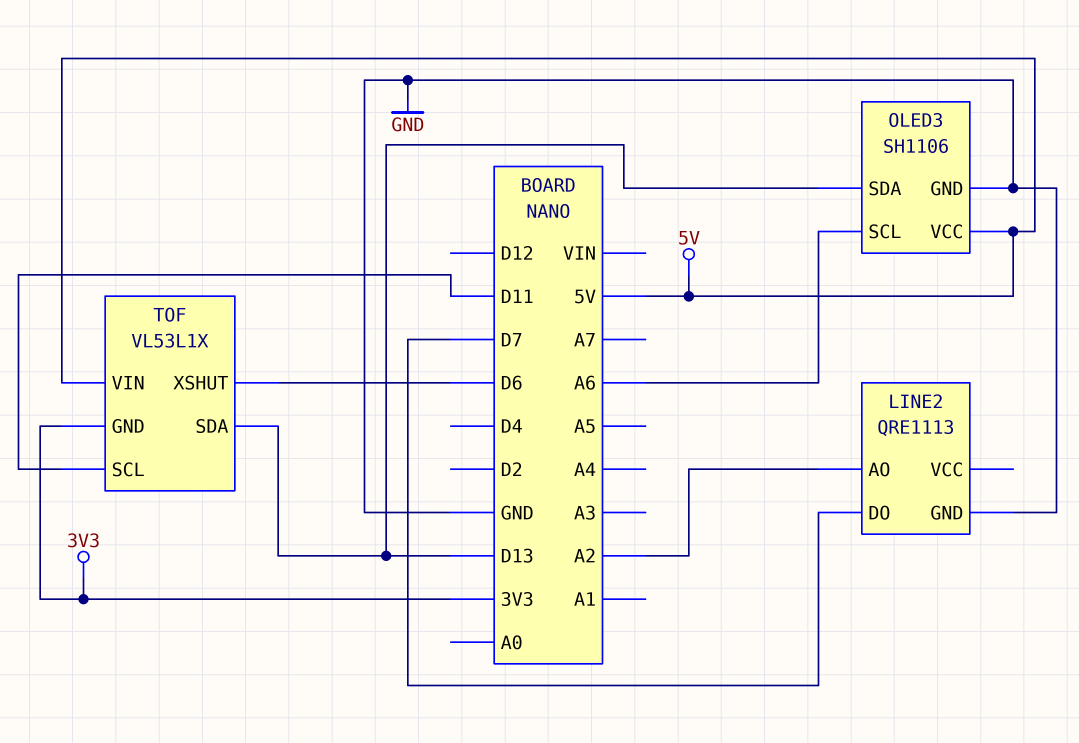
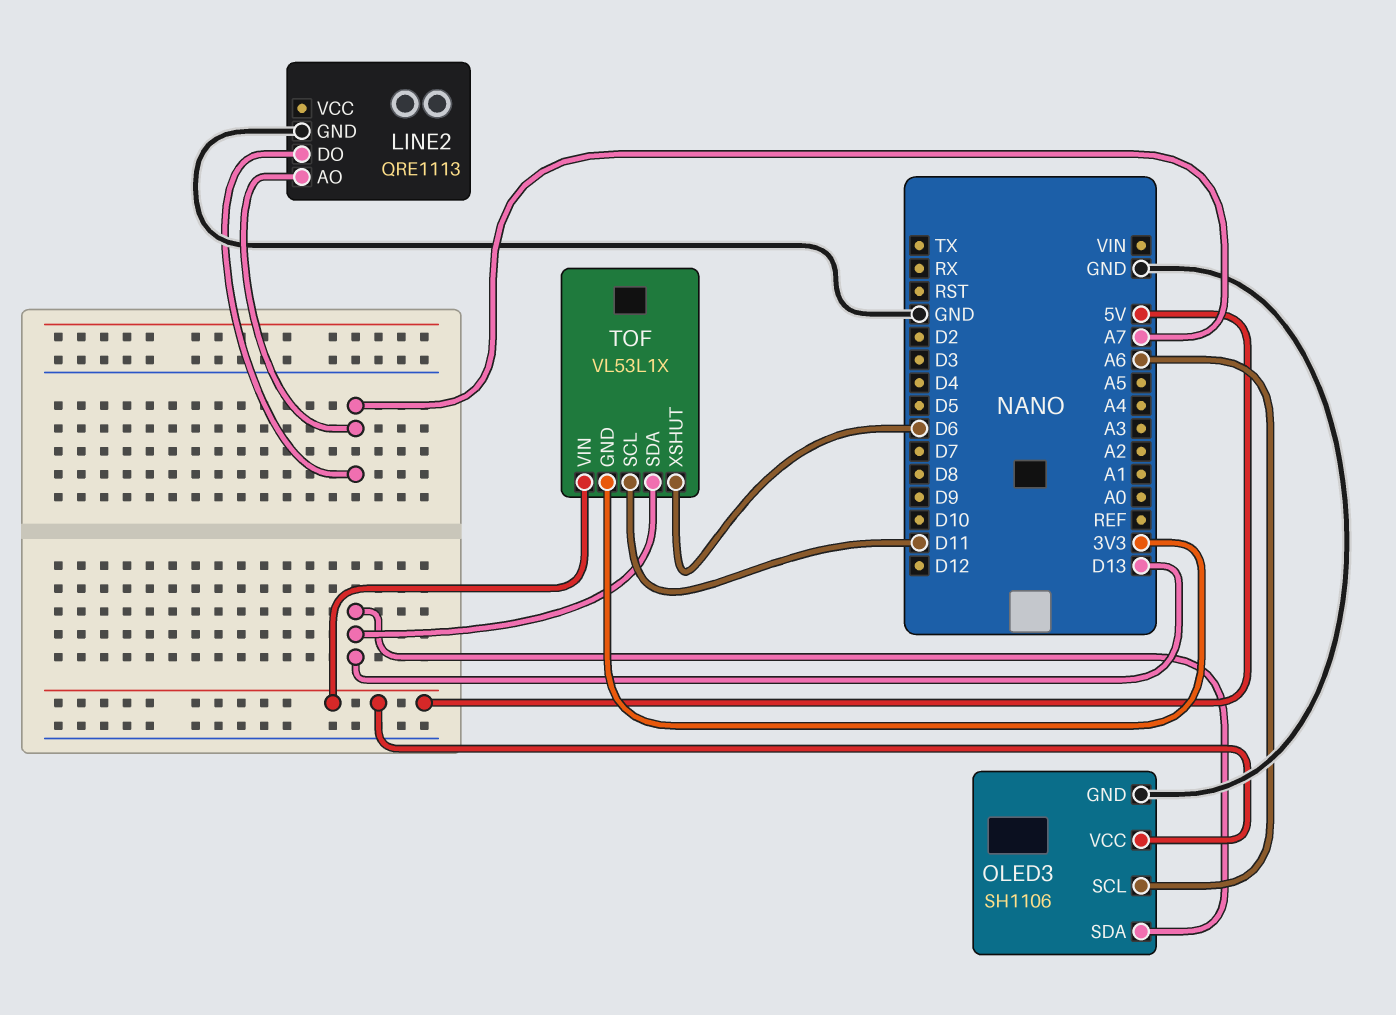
LINE2 pin AO: A2 -> A7
LINE2 pin DO: D7 -> A7

